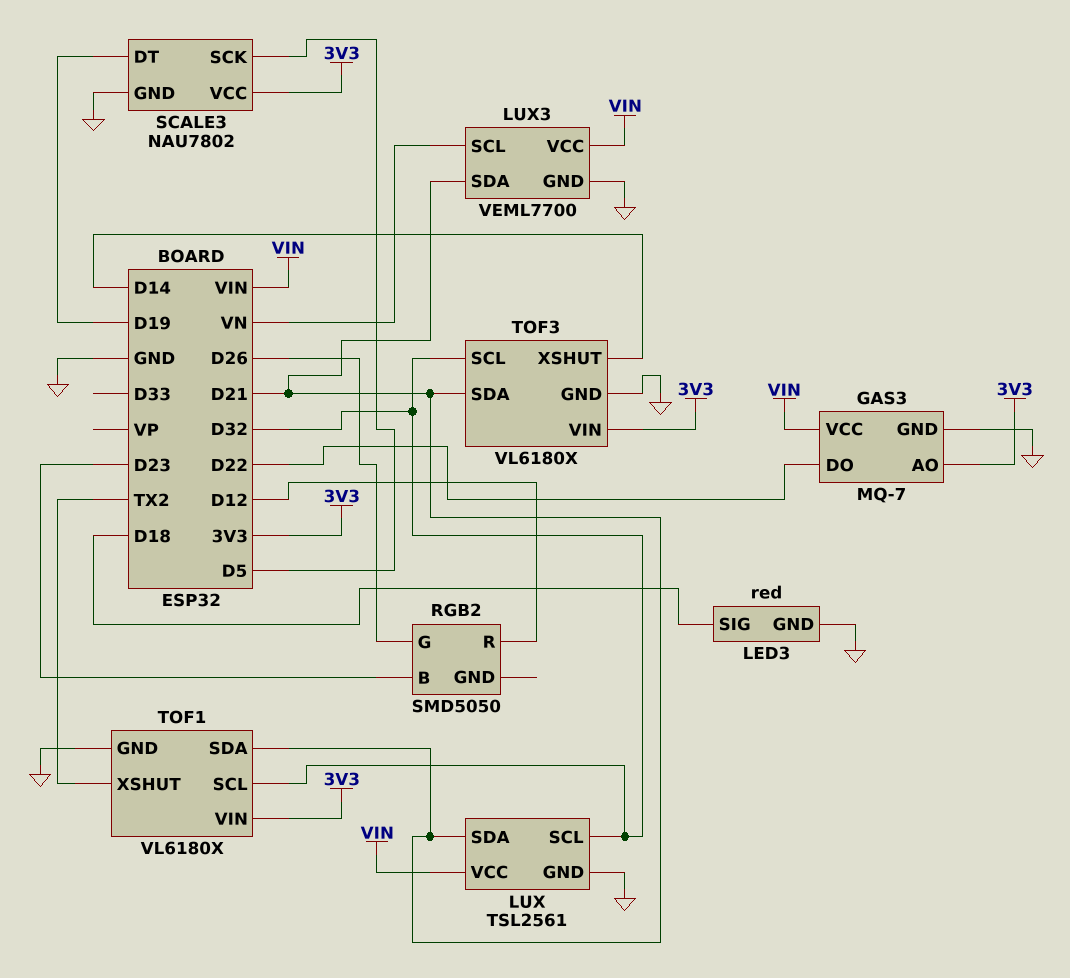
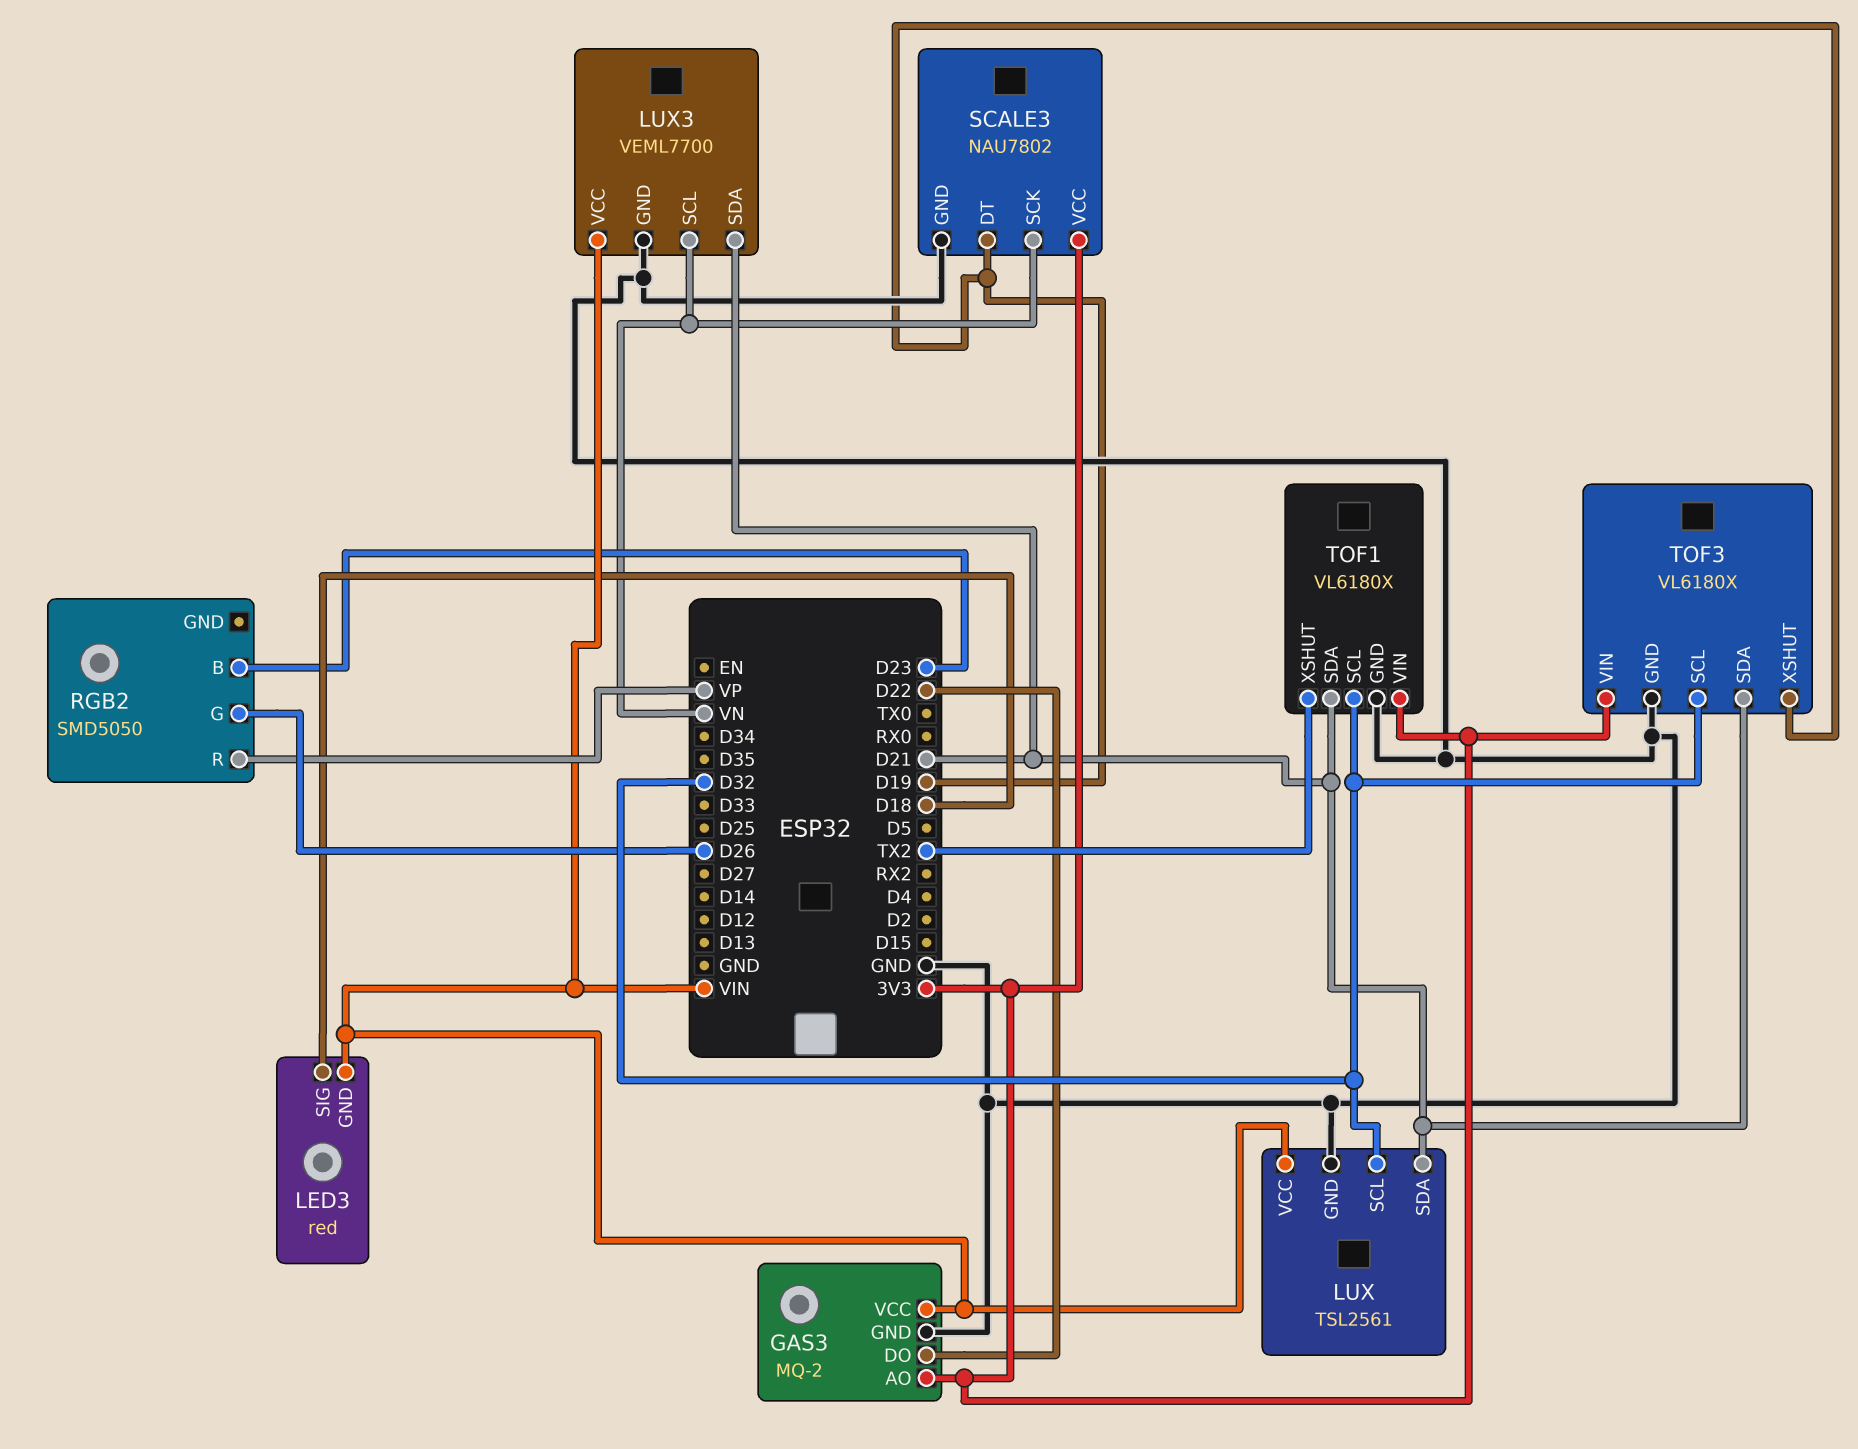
GAS3: MQ-7 -> MQ-2
LED3 pin GND: GND -> VIN
RGB2 pin R: D12 -> VP
SCALE3 pin SCK: D5 -> VN
TOF3 pin XSHUT: D14 -> D19

